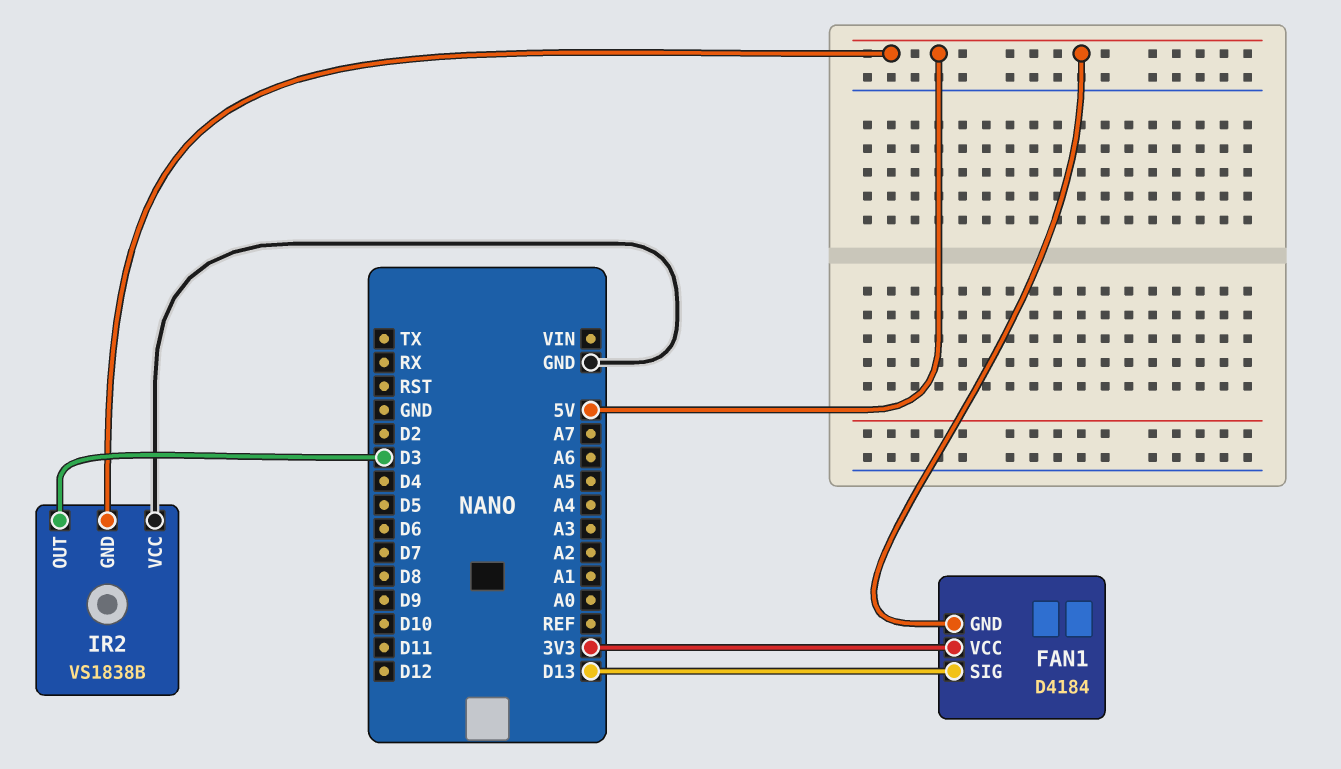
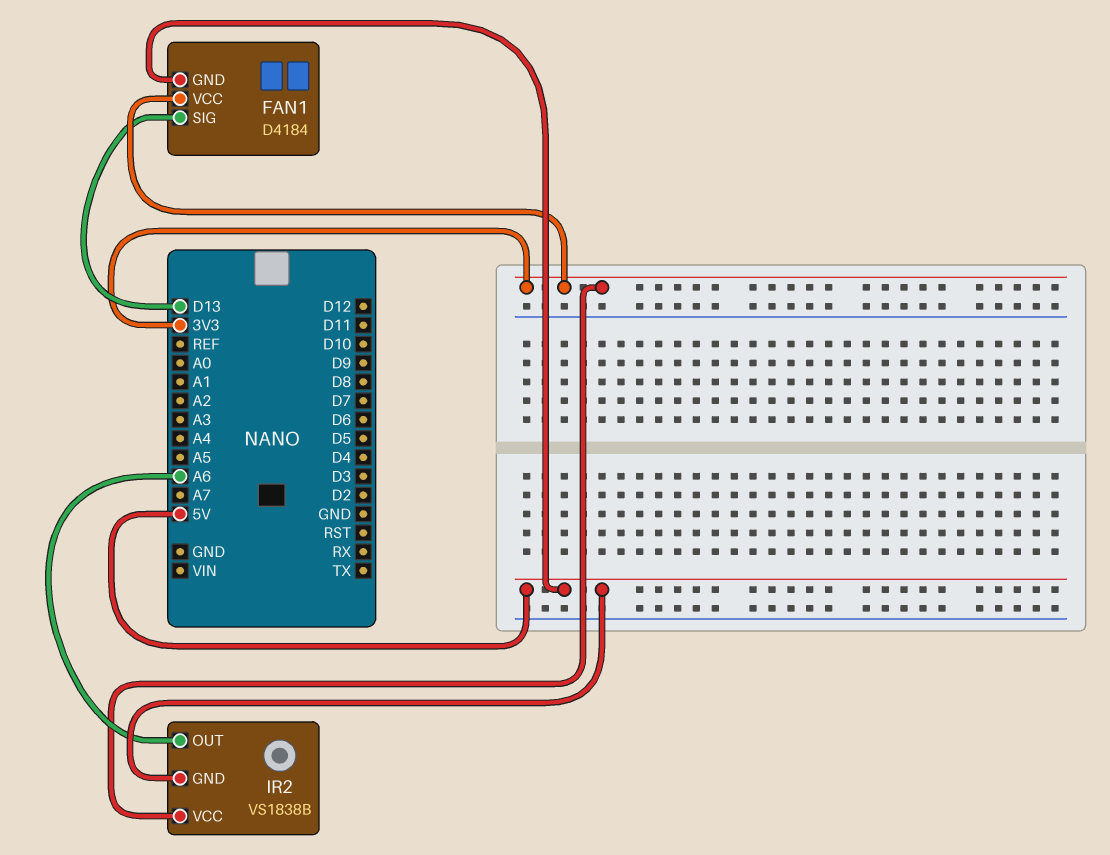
IR2 pin OUT: D3 -> A6
IR2 pin VCC: GND -> 3V3

